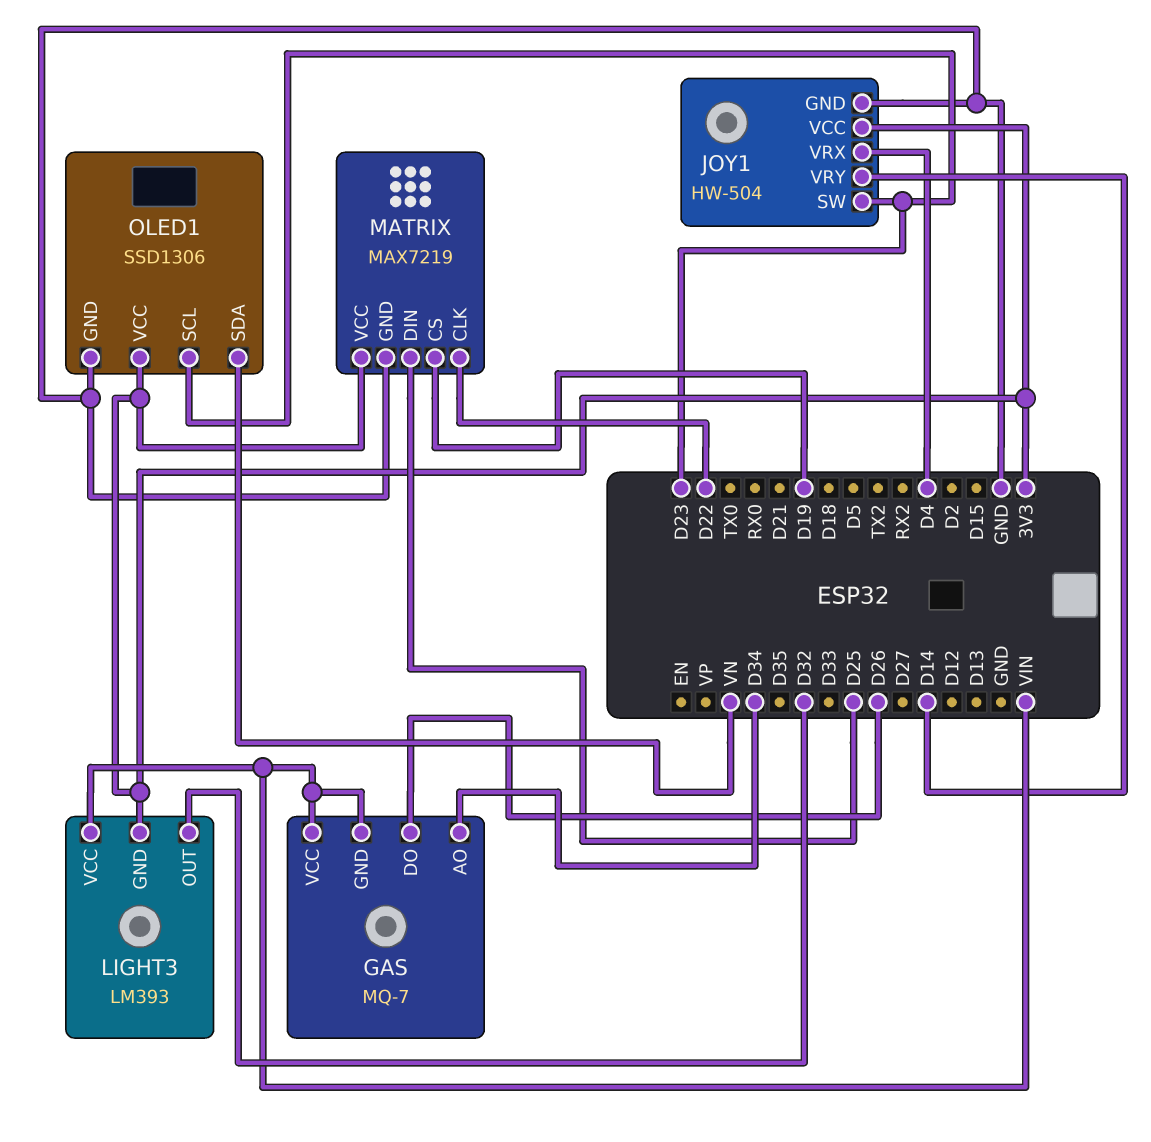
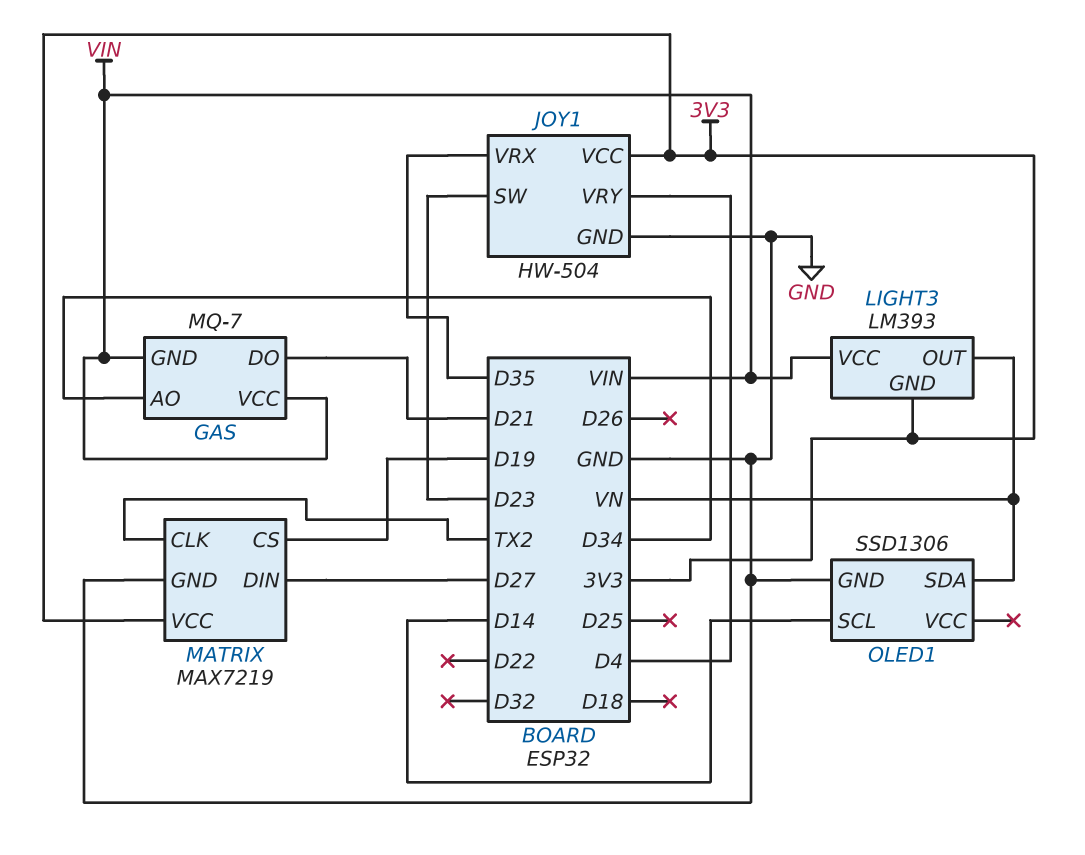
GAS pin DO: D26 -> D21
JOY1 pin VRX: D4 -> D35
JOY1 pin VRY: D14 -> D4
LIGHT3 pin OUT: D32 -> VN
MATRIX pin CLK: D22 -> TX2
MATRIX pin DIN: D25 -> D27
OLED1 pin SCL: D23 -> D14
OLED1 pin VCC: 3V3 -> none

